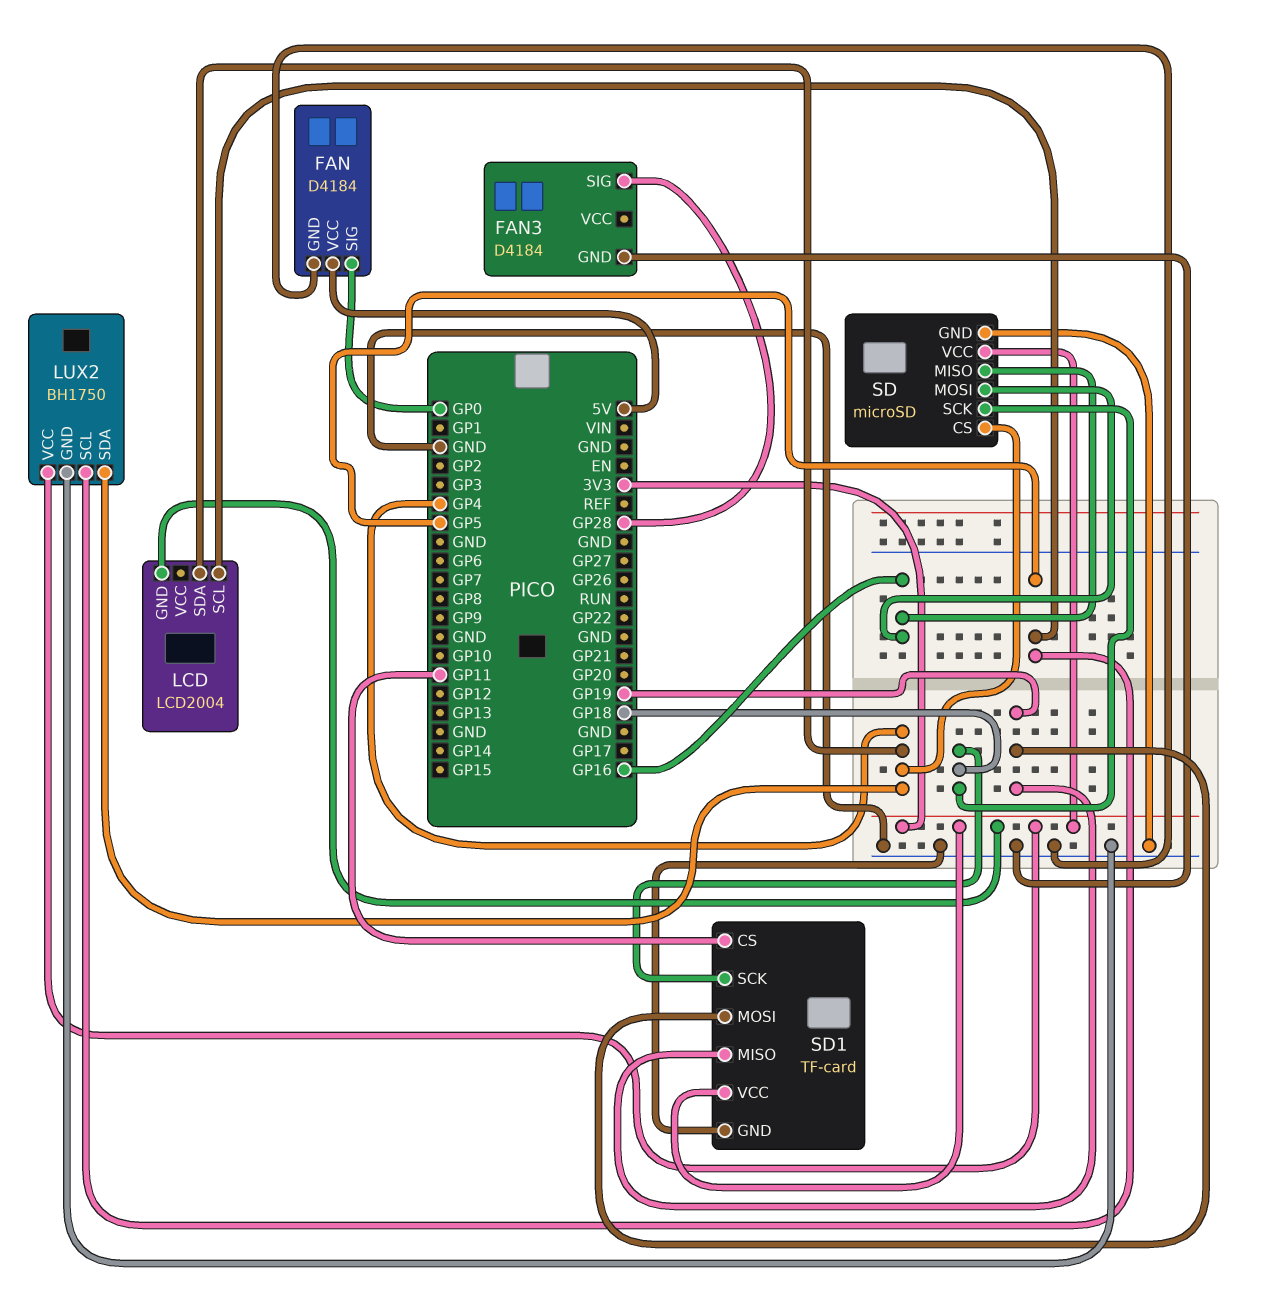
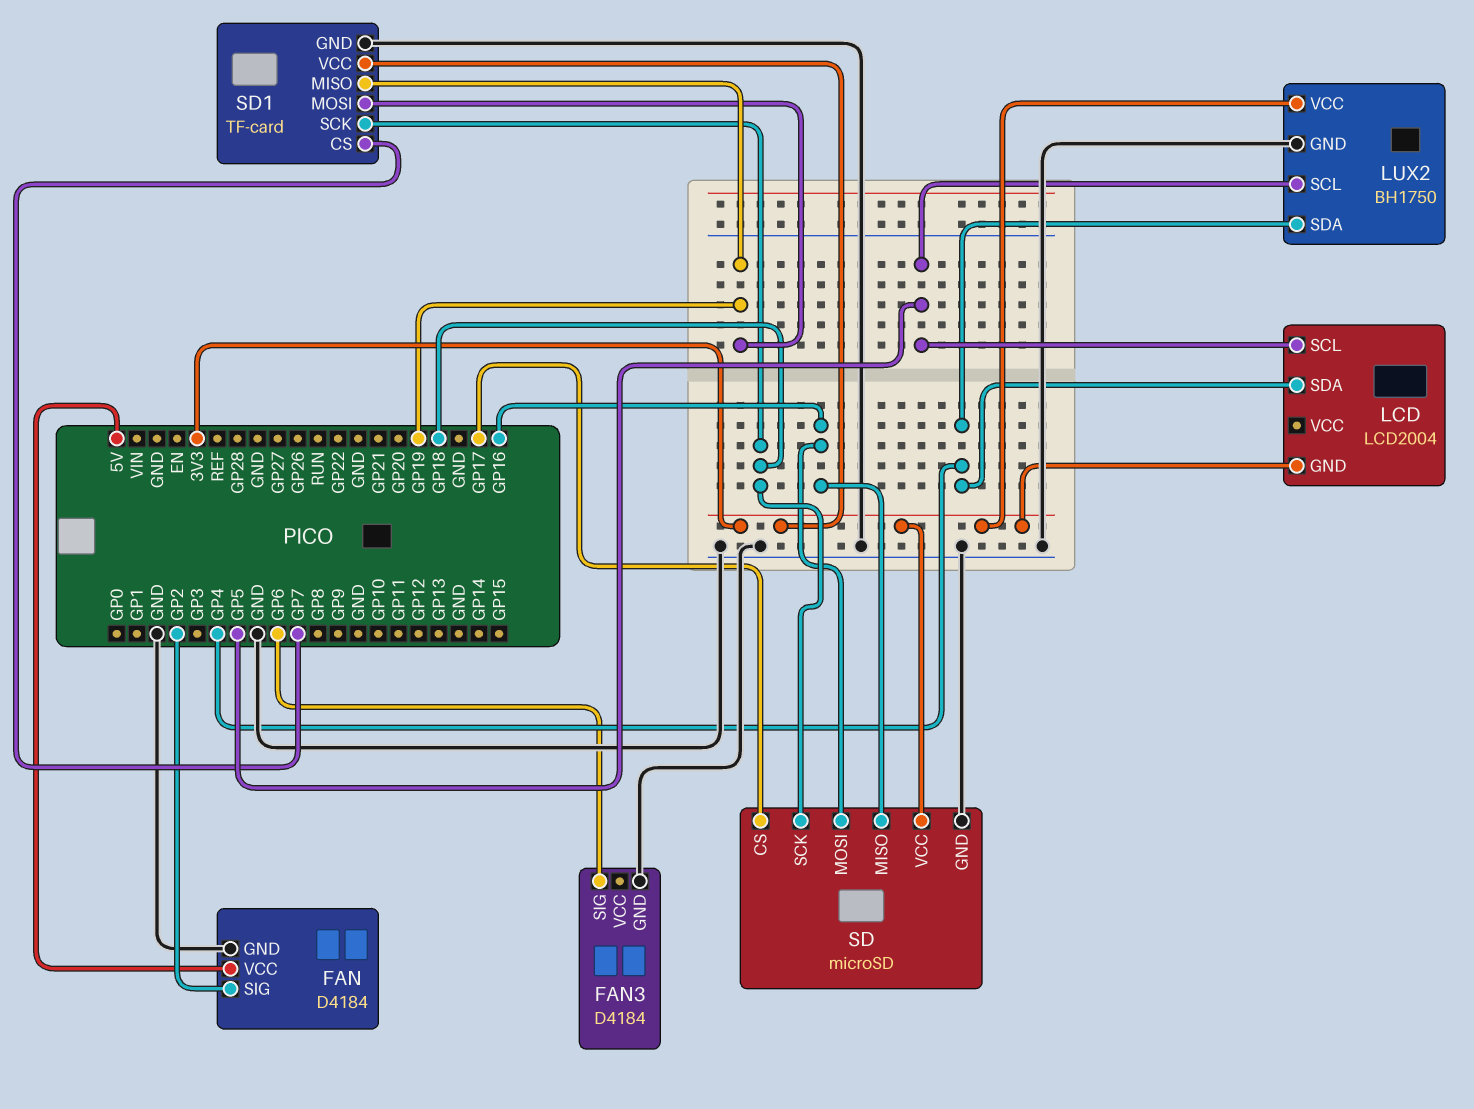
FAN pin SIG: GP0 -> GP2
FAN3 pin SIG: GP28 -> GP6
SD pin CS: GP4 -> GP17
SD1 pin CS: GP11 -> GP7

